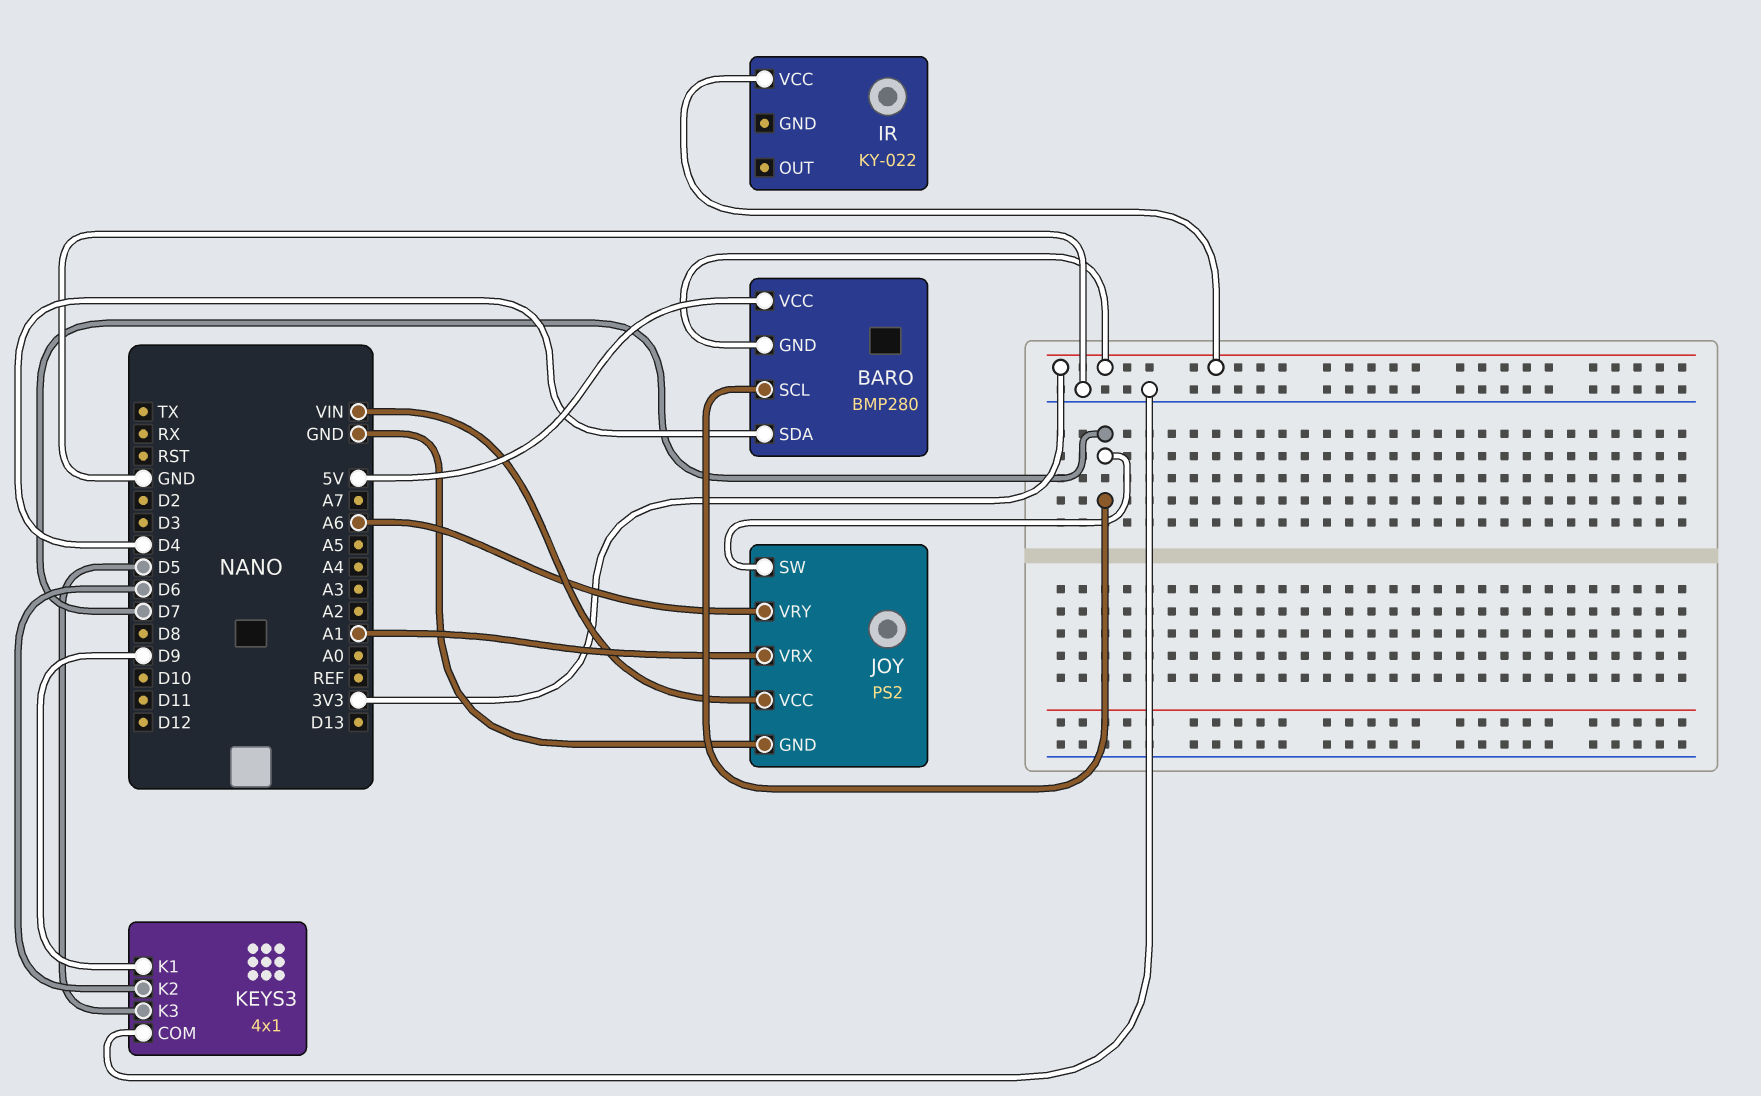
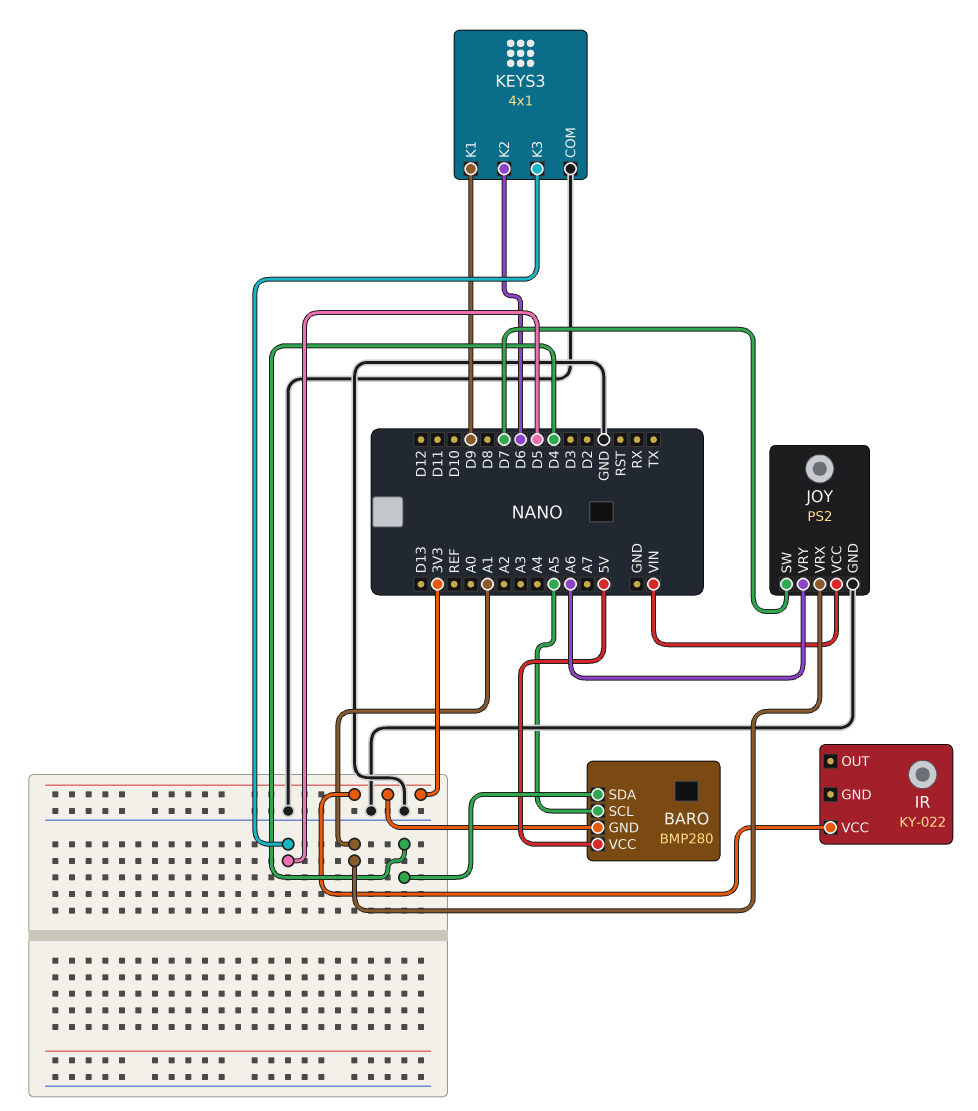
BARO pin SCL: D7 -> A5

